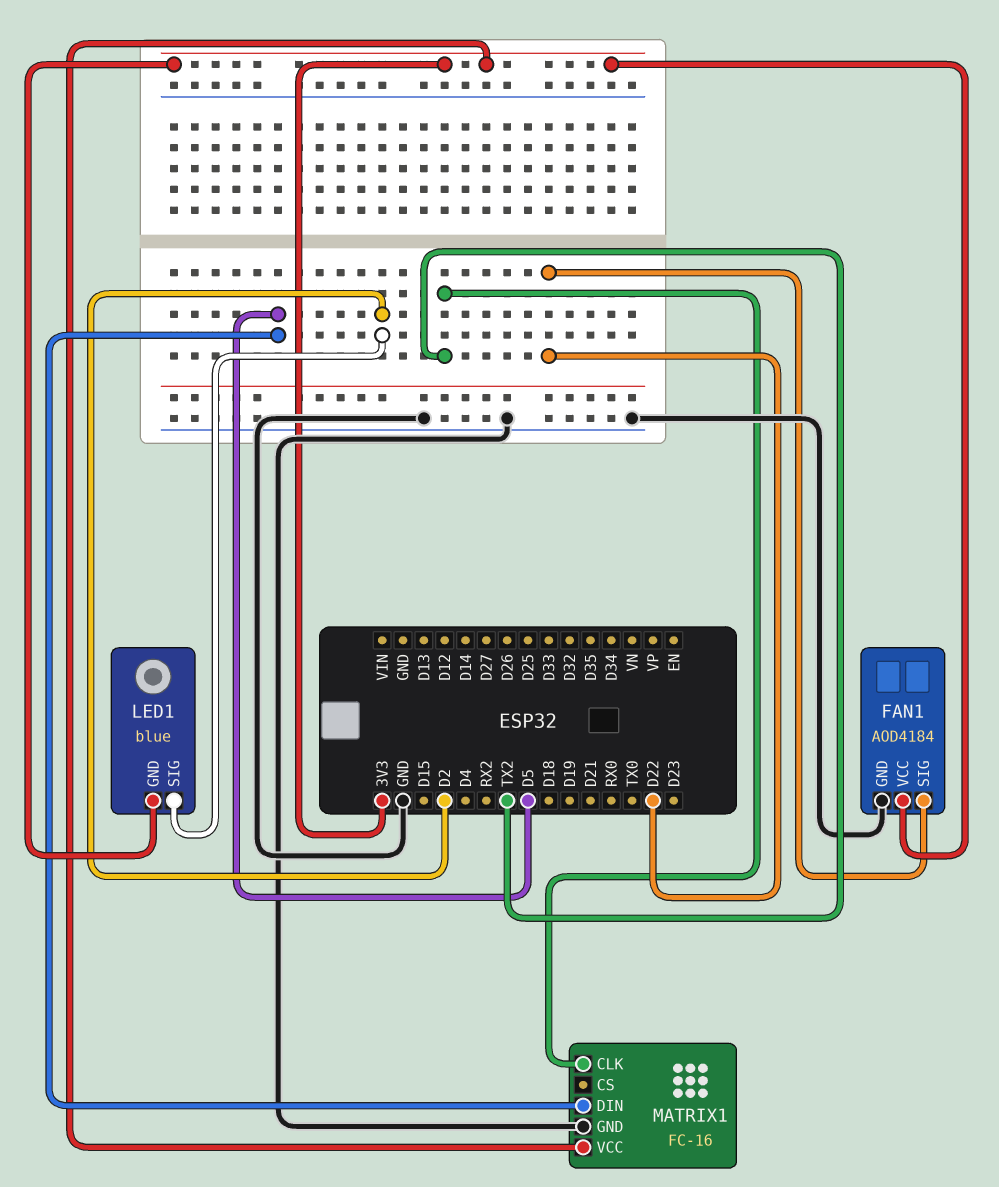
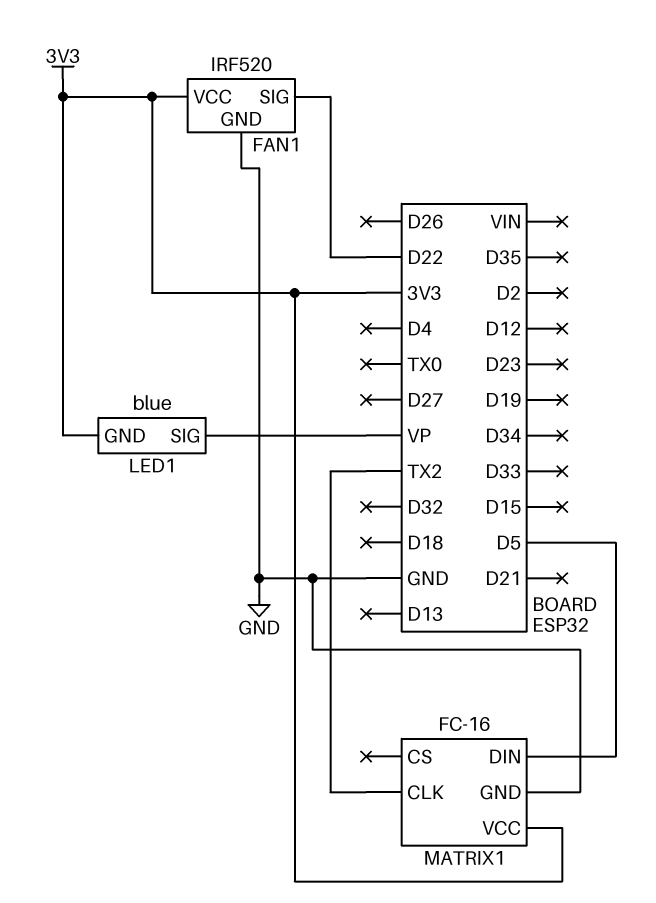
FAN1: AOD4184 -> IRF520
LED1 pin SIG: D2 -> VP

